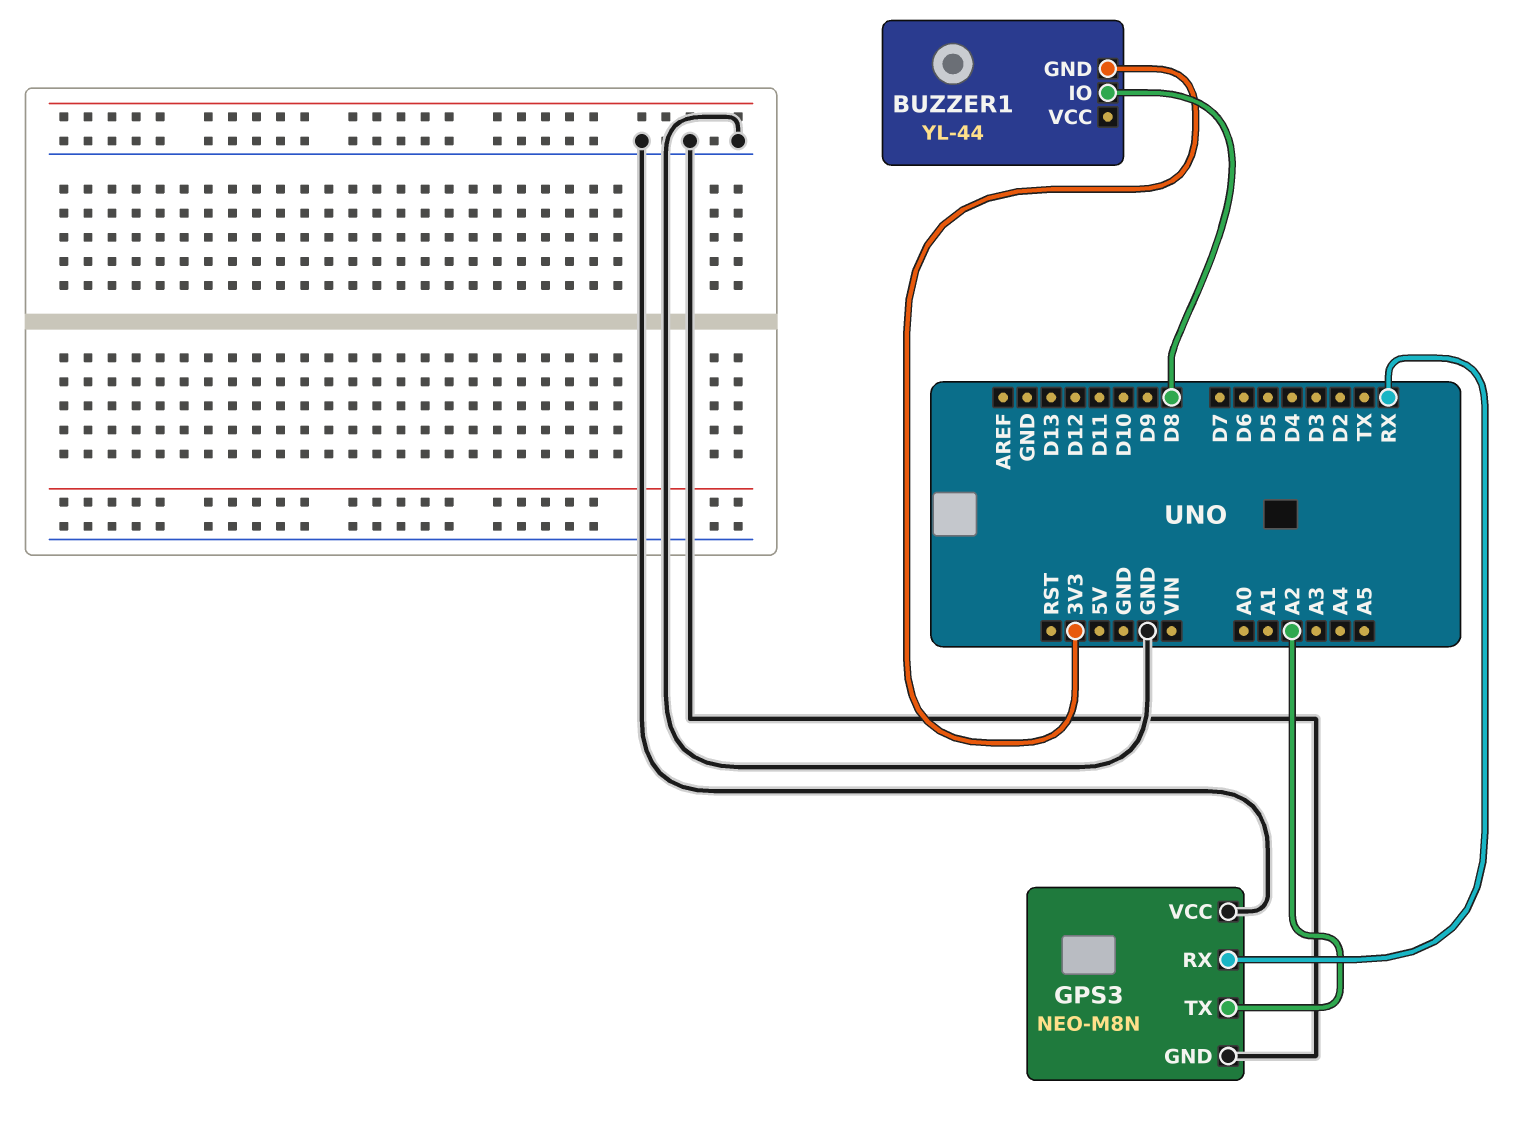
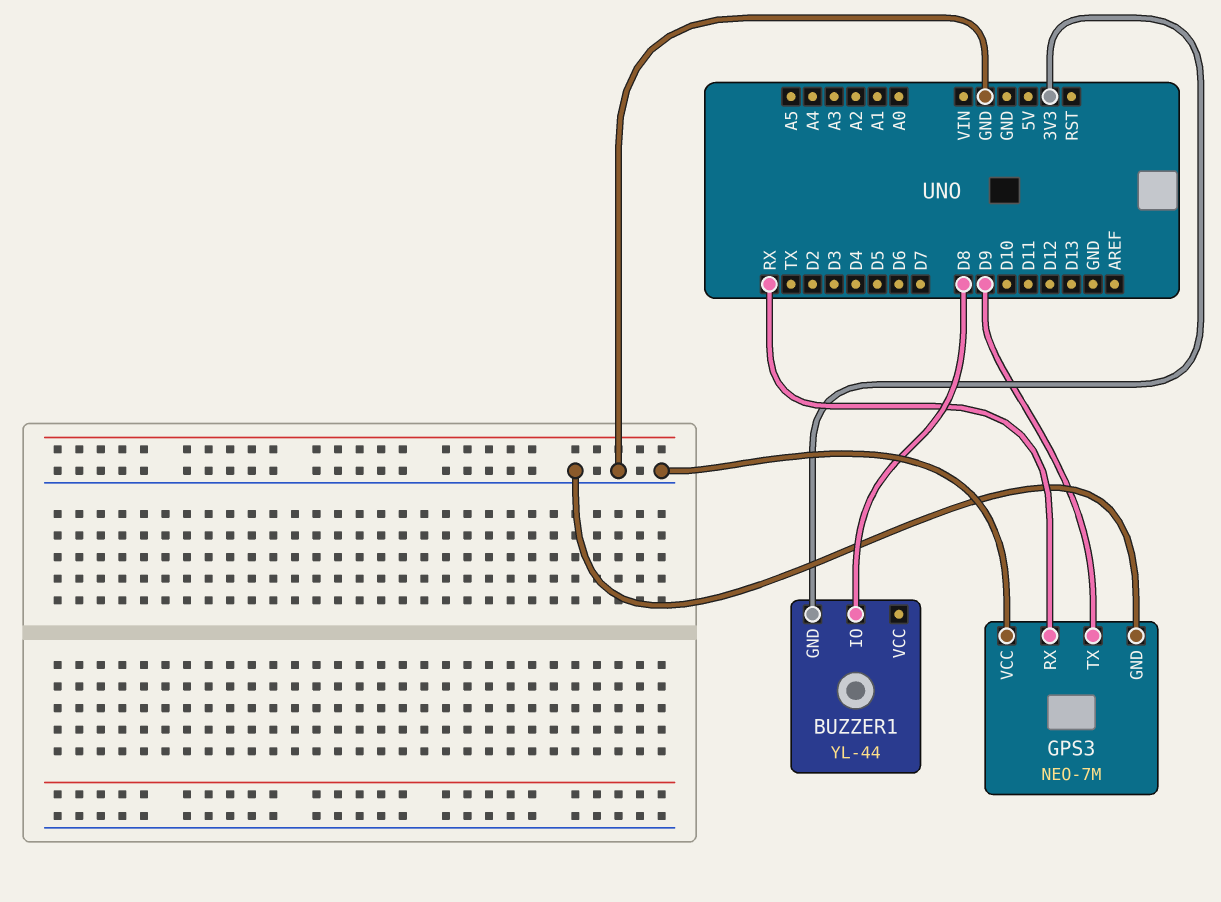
GPS3: NEO-M8N -> NEO-7M
GPS3 pin TX: A2 -> D9

